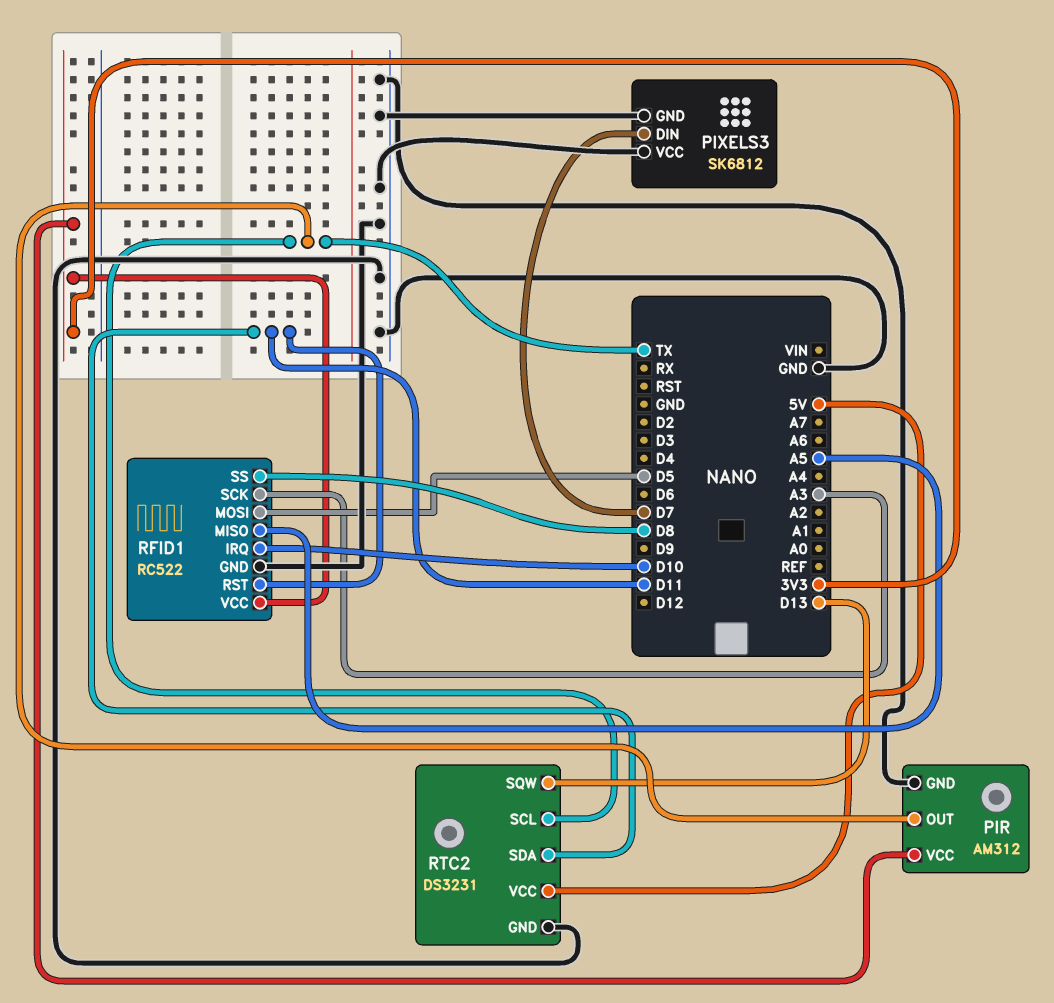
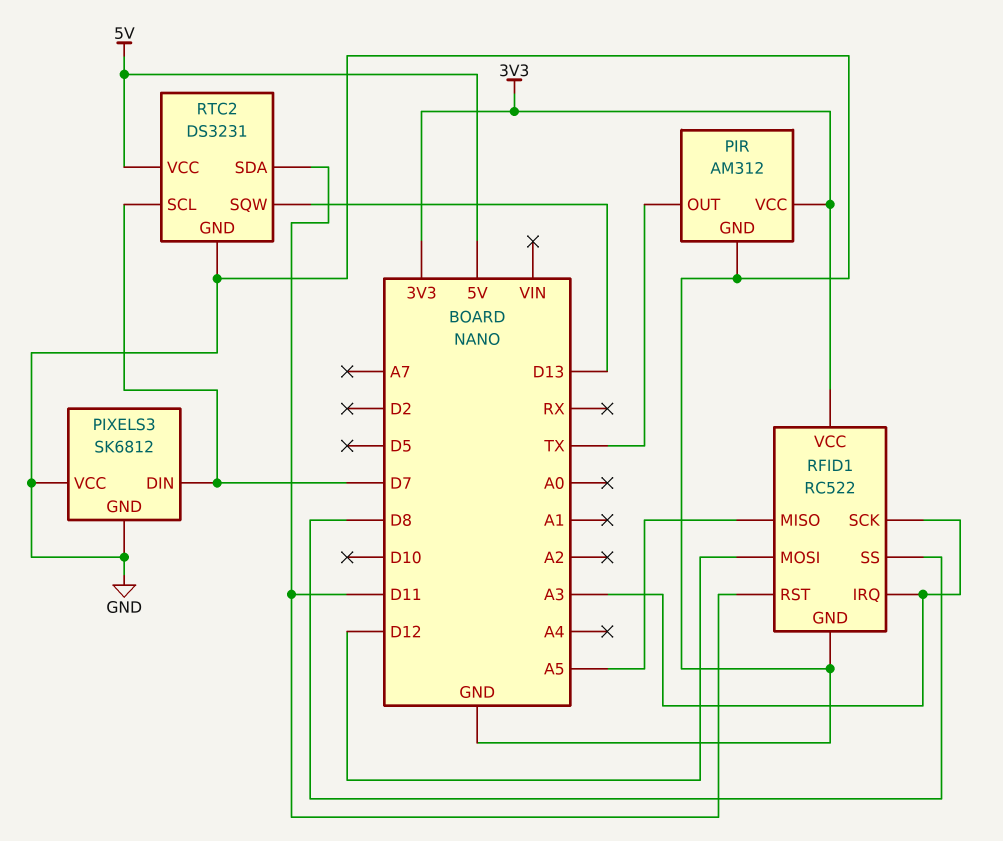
RFID1 pin IRQ: D10 -> A3
RFID1 pin MOSI: D5 -> D12
RTC2 pin SCL: TX -> D7

